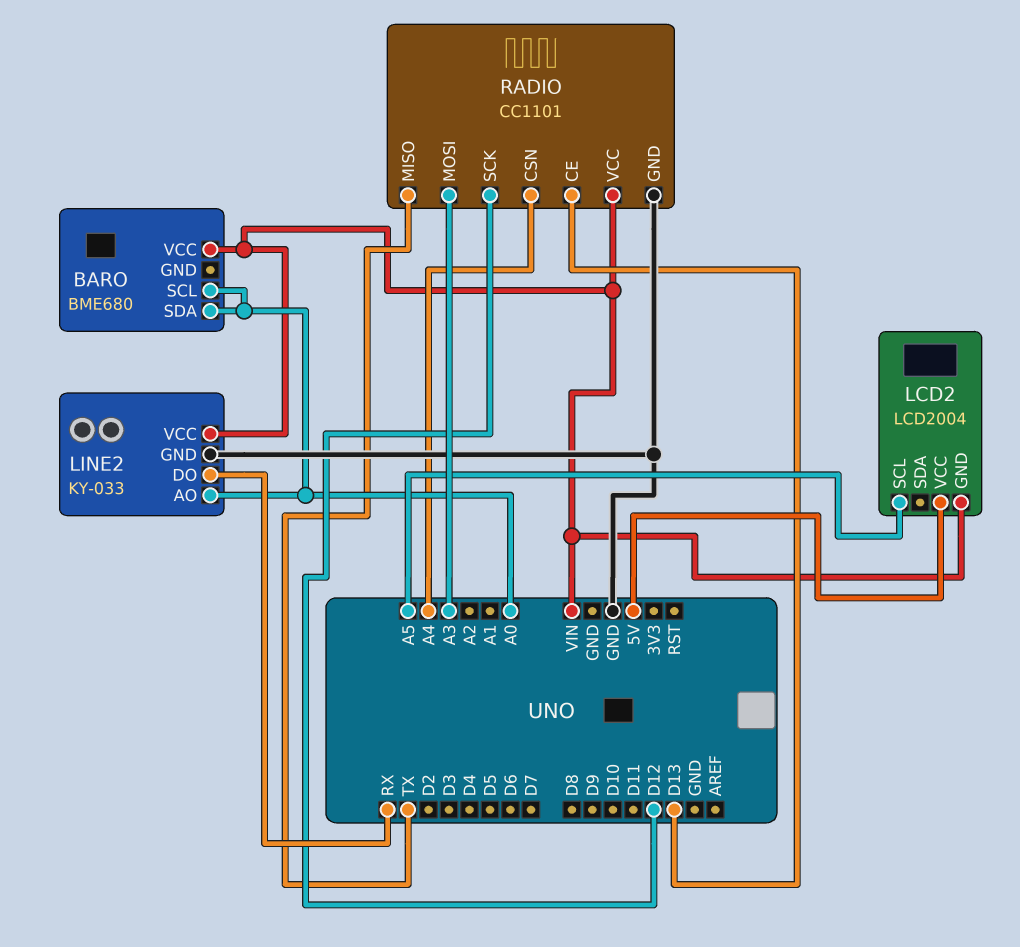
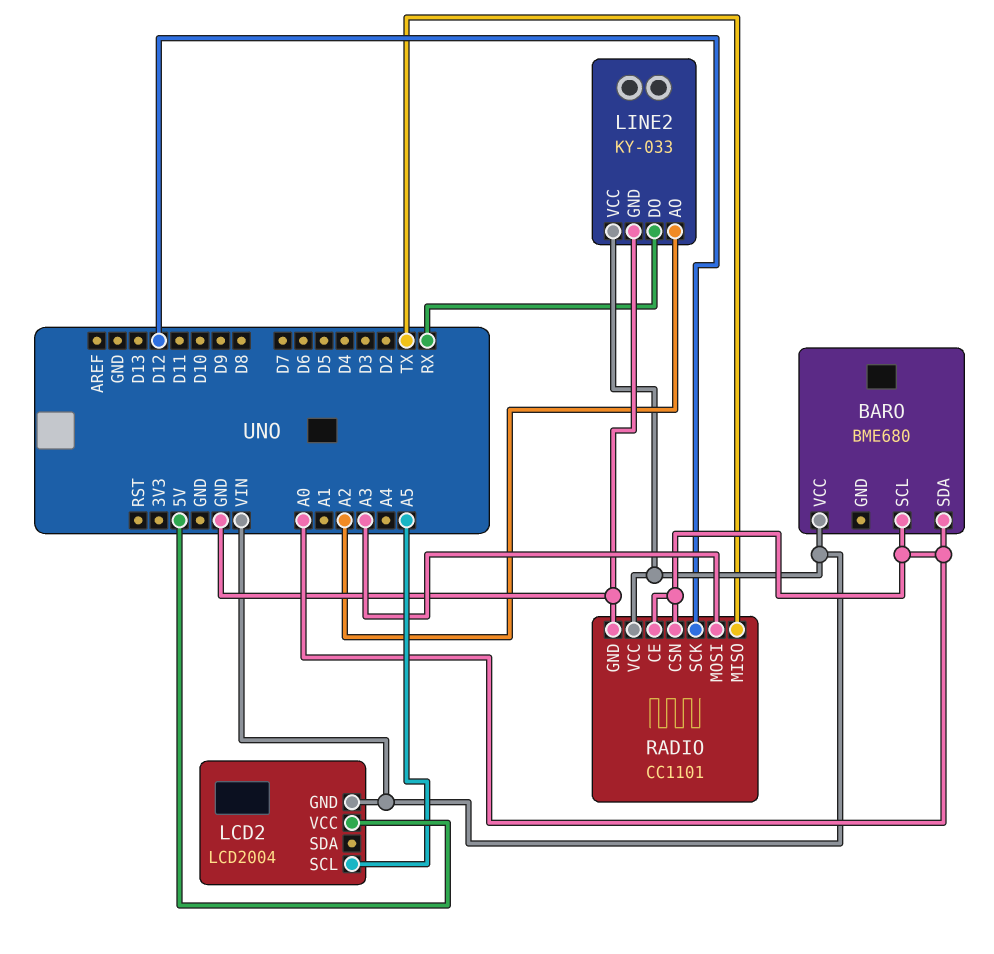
LINE2 pin AO: A0 -> A2
RADIO pin CE: D13 -> A0
RADIO pin CSN: A4 -> A0

